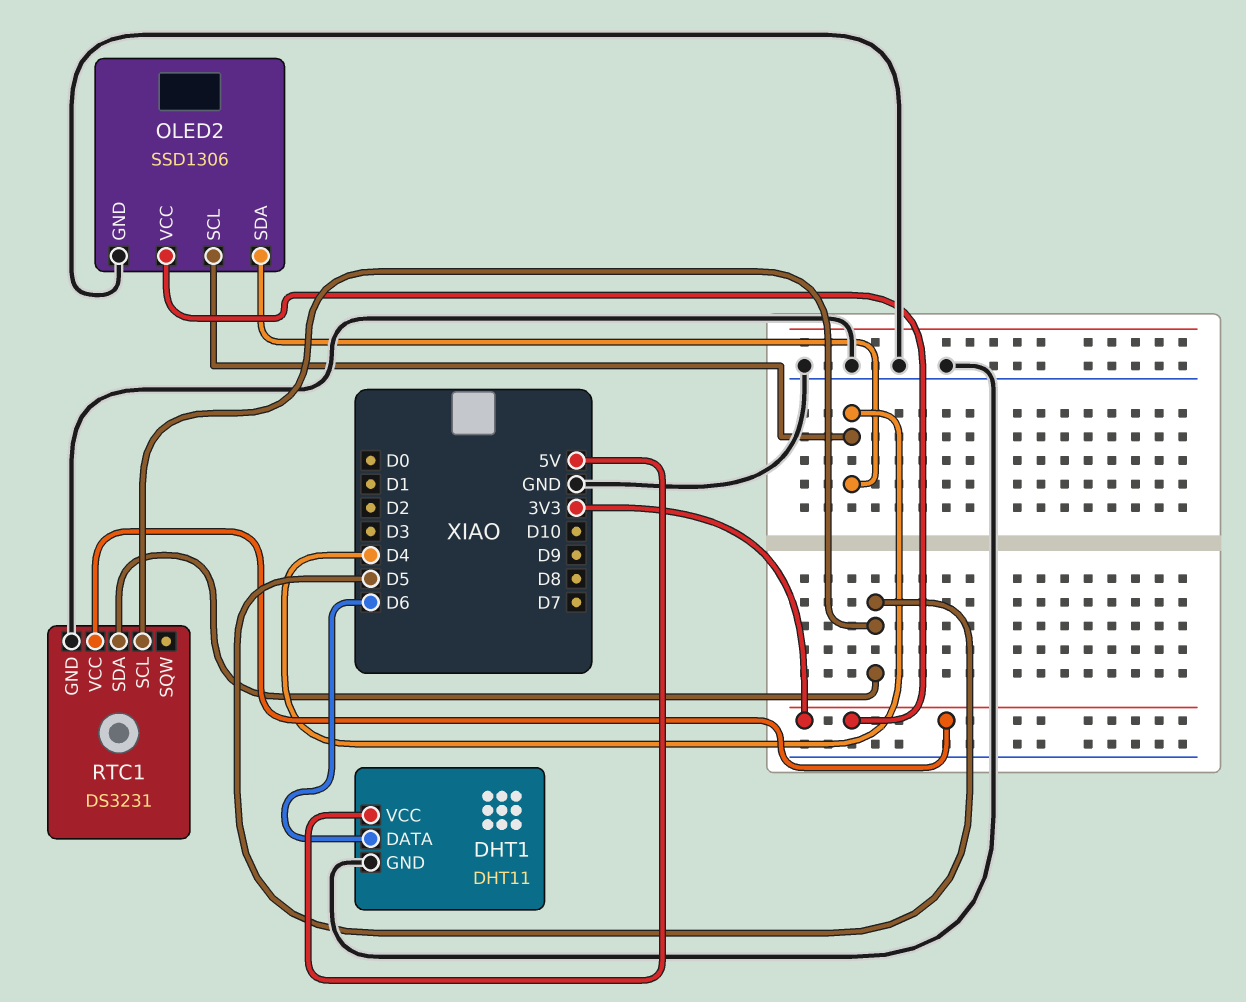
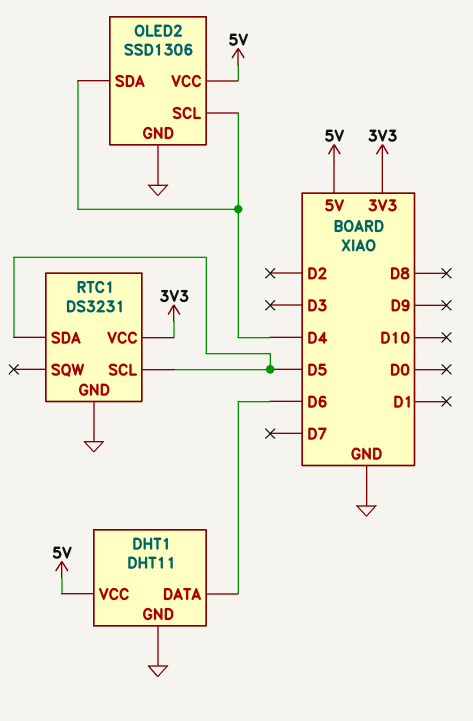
OLED2 pin VCC: 3V3 -> 5V

